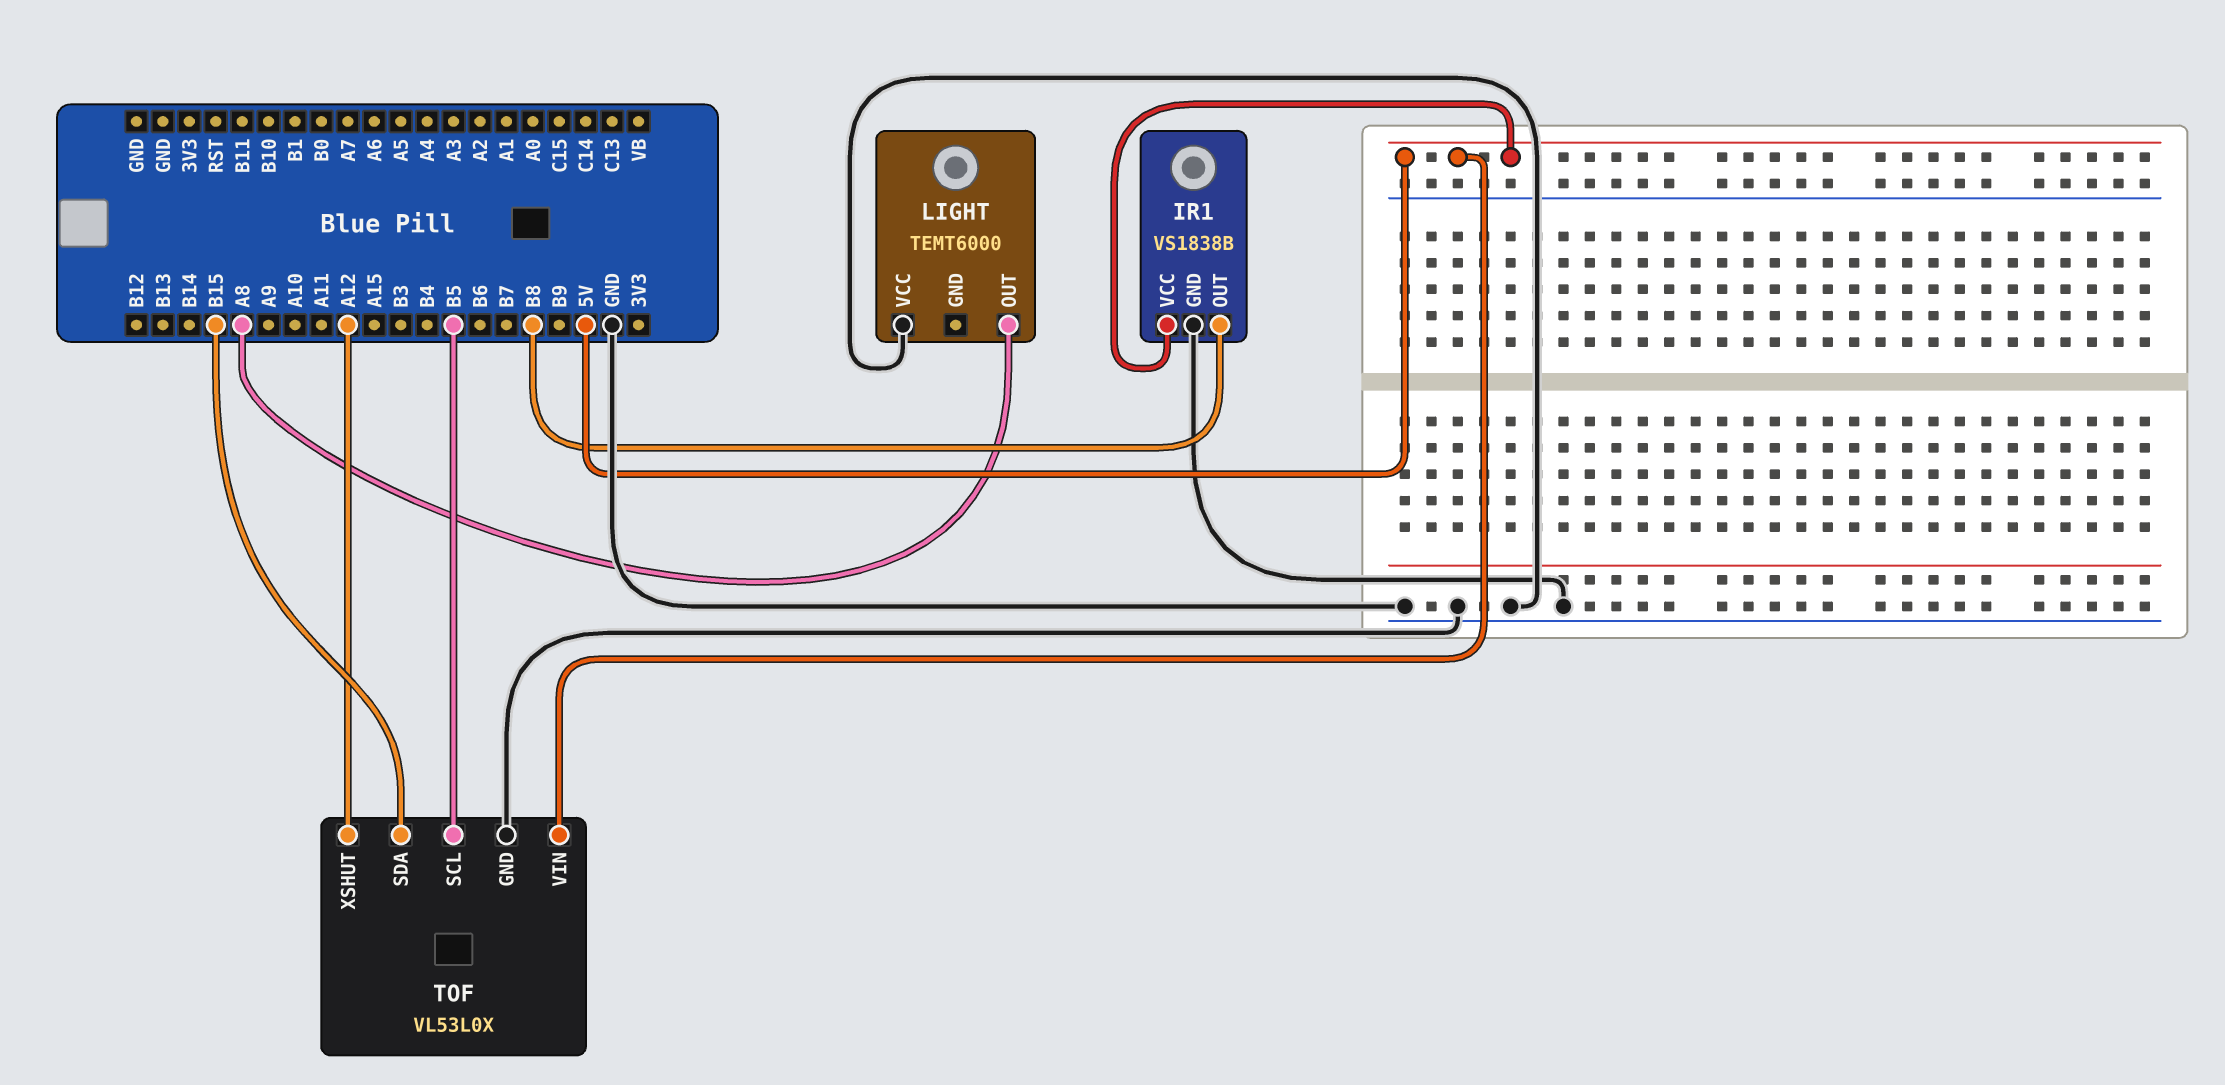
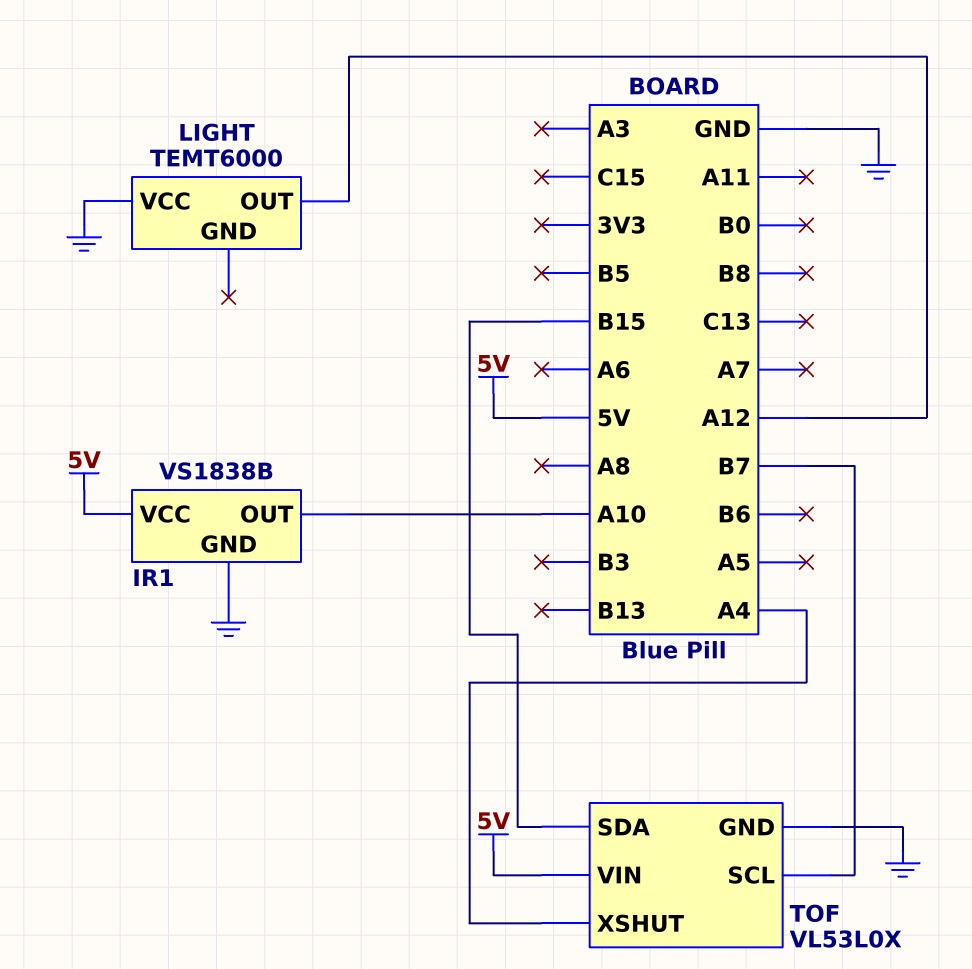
IR1 pin OUT: B8 -> A10
LIGHT pin OUT: A8 -> A12
TOF pin SCL: B5 -> B7
TOF pin XSHUT: A12 -> A4

